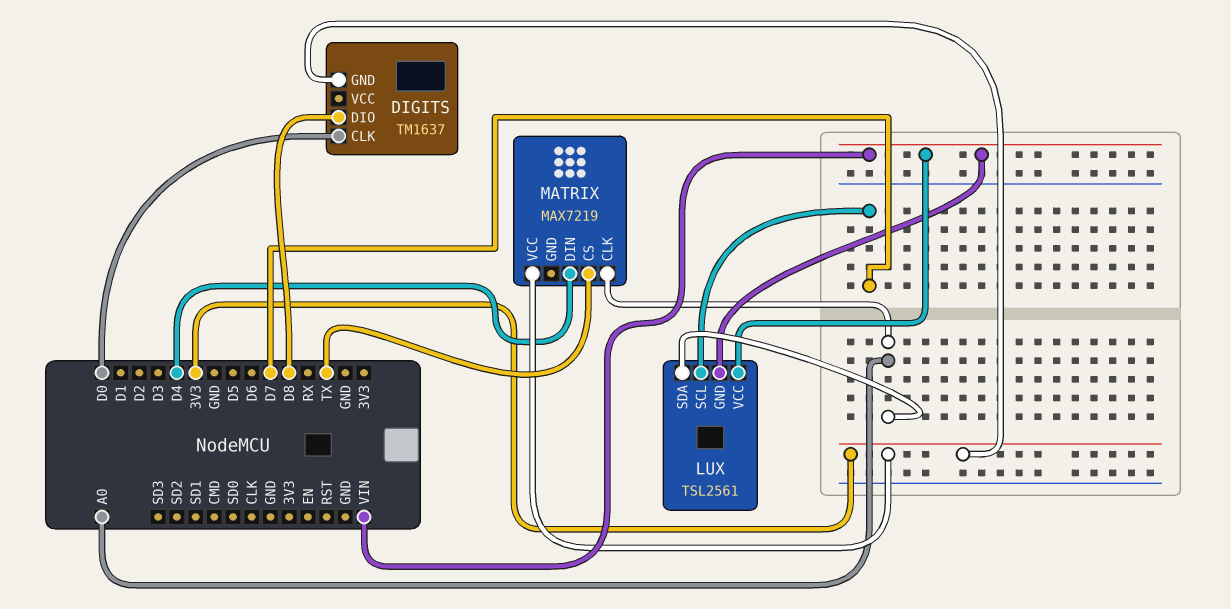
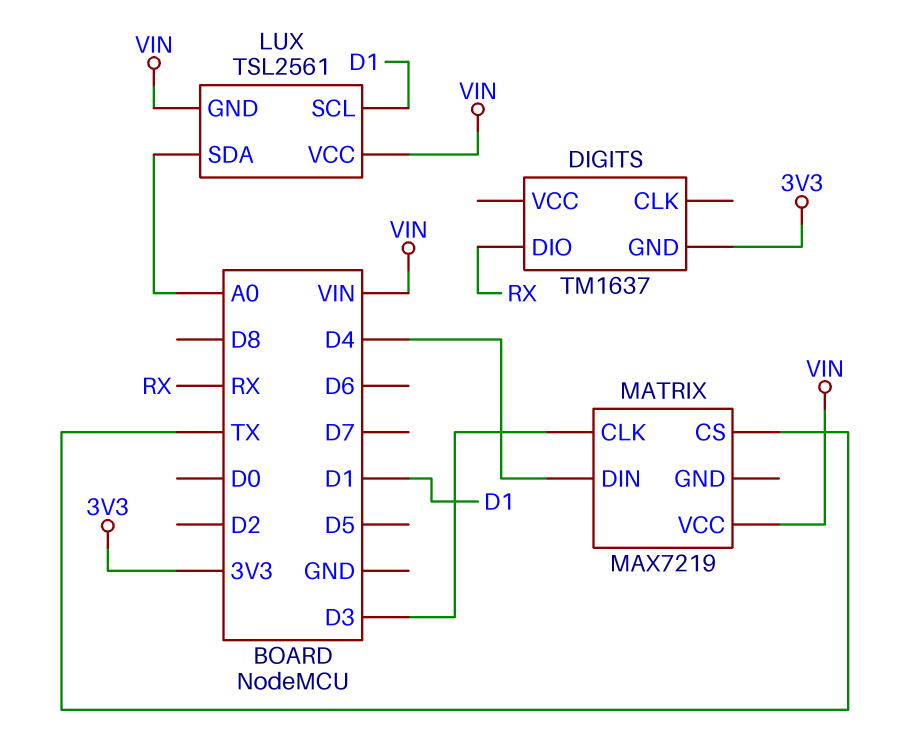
DIGITS pin CLK: D0 -> none
DIGITS pin DIO: D8 -> RX
LUX pin SCL: D7 -> D1
MATRIX pin CLK: A0 -> D3
MATRIX pin VCC: 3V3 -> VIN

